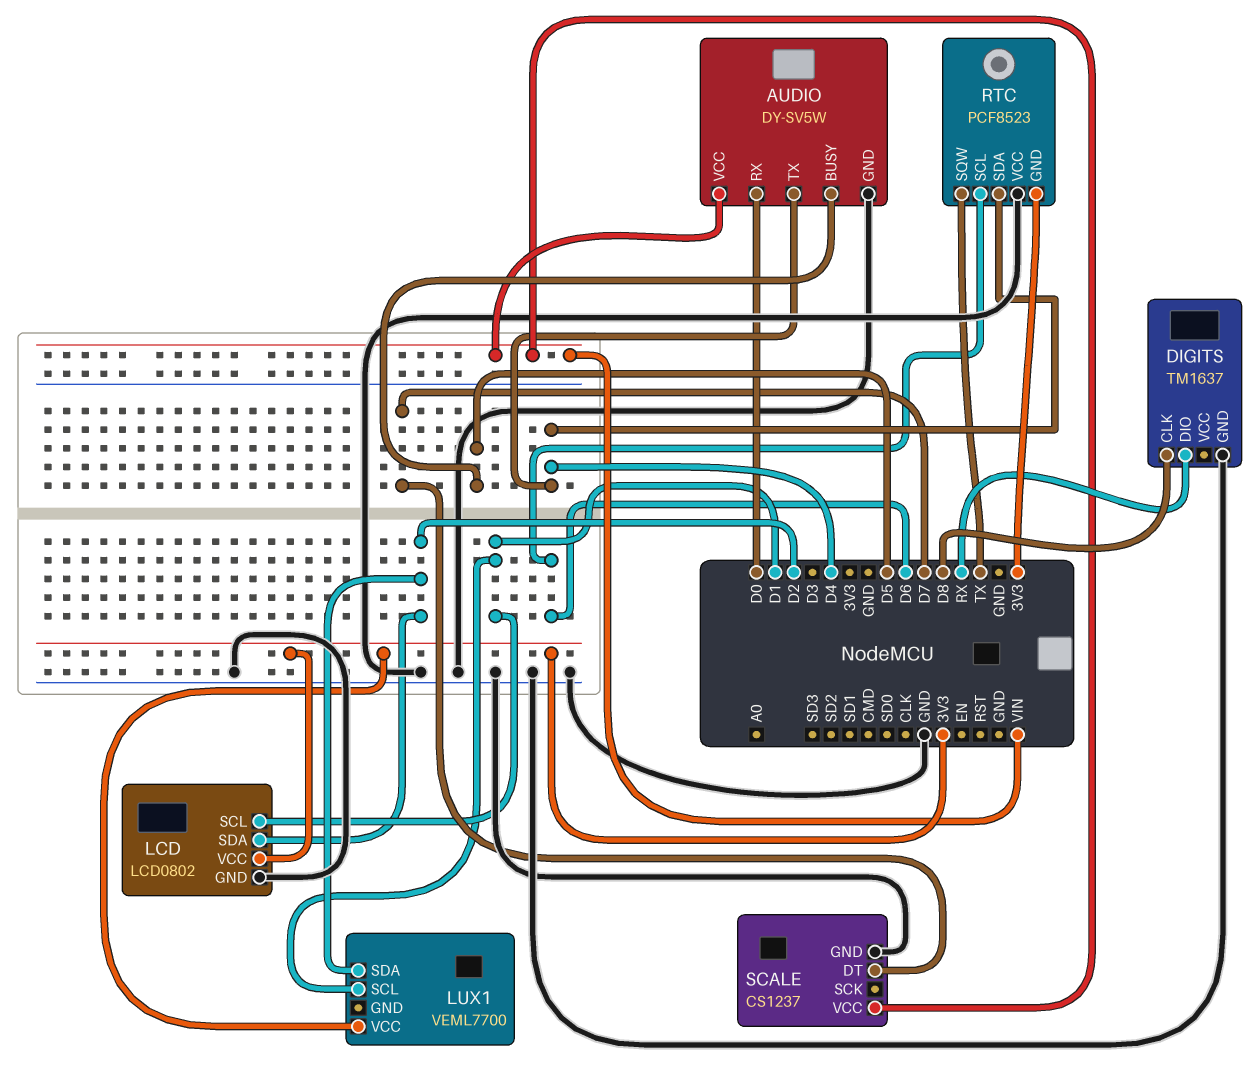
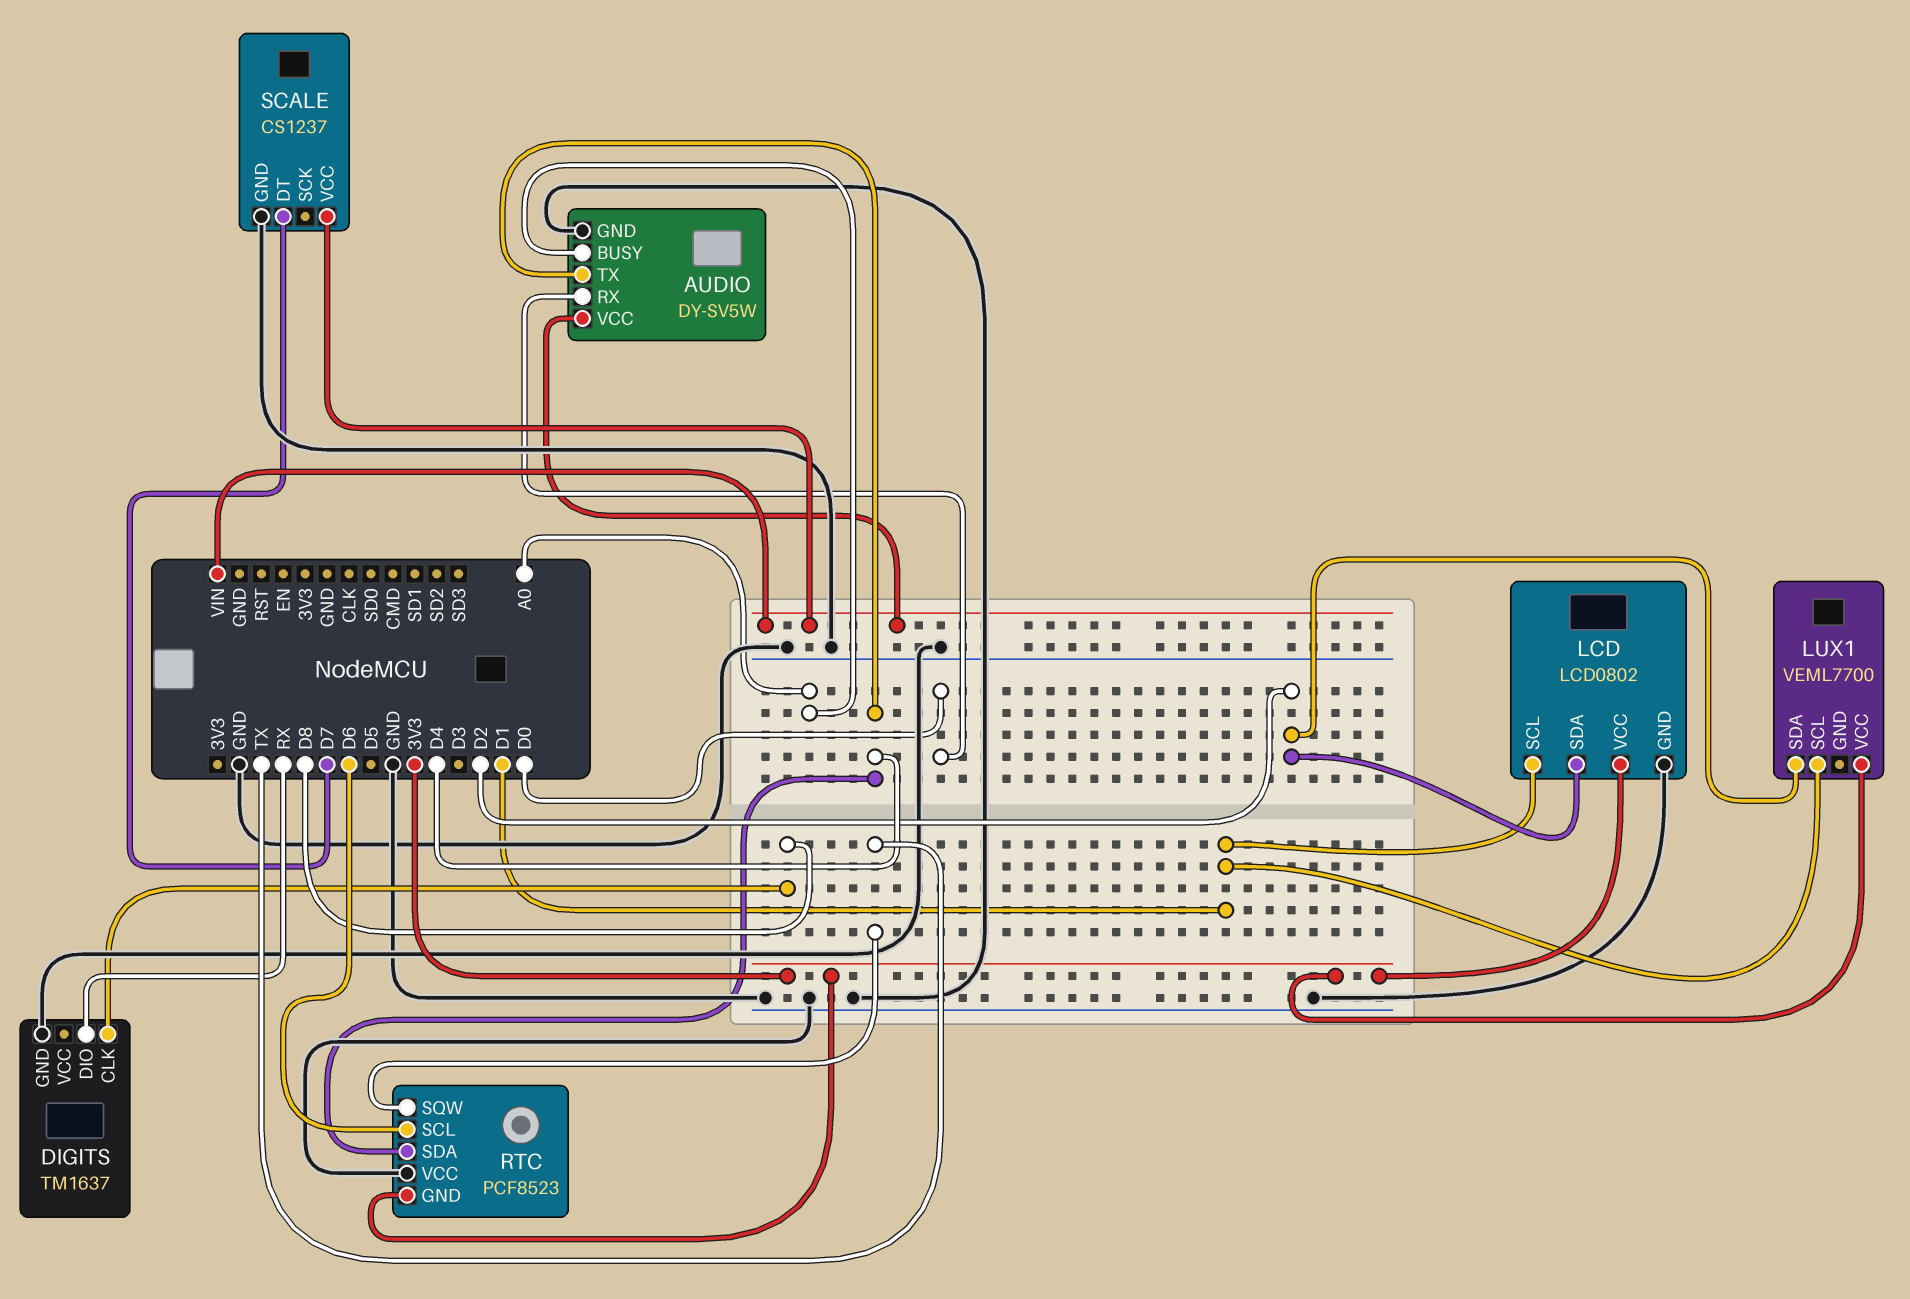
AUDIO pin BUSY: D5 -> A0

